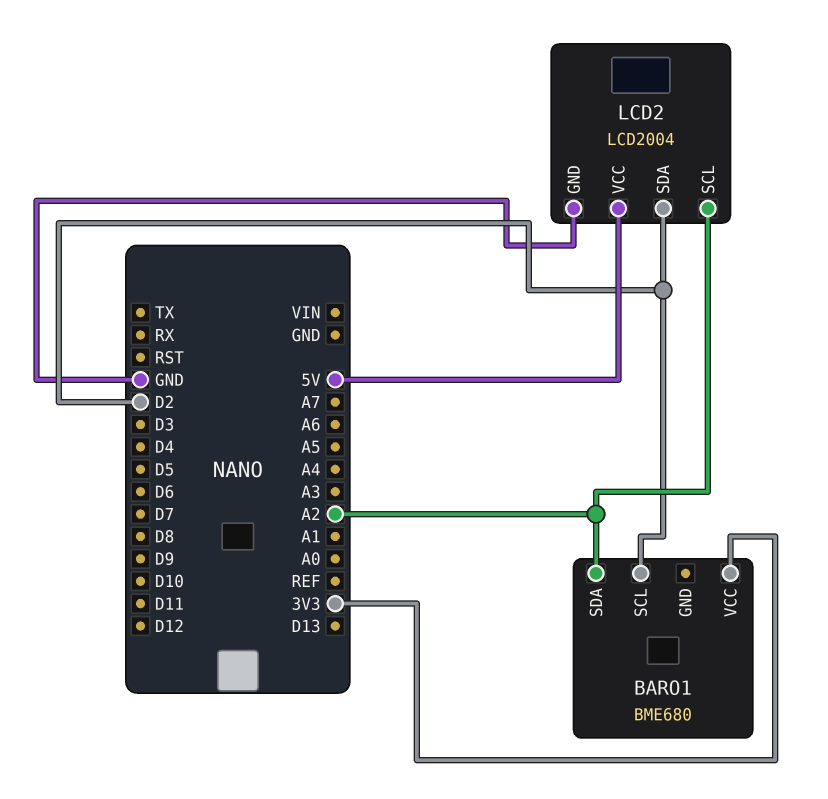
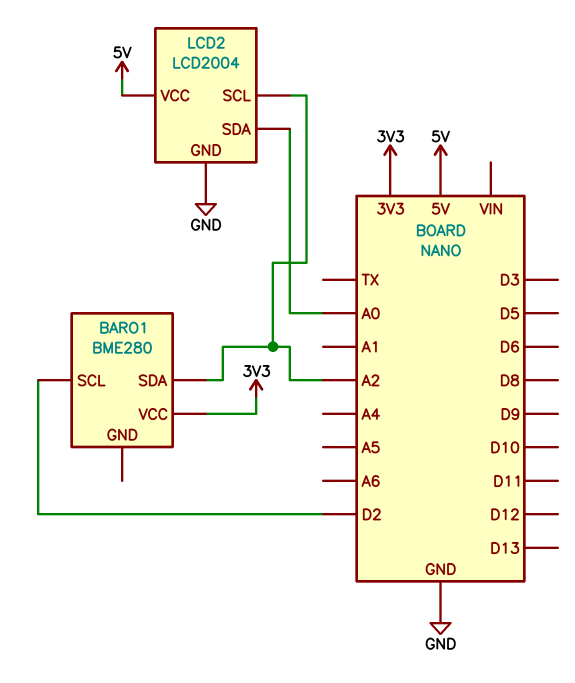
BARO1: BME680 -> BME280
LCD2 pin SDA: D2 -> A0

